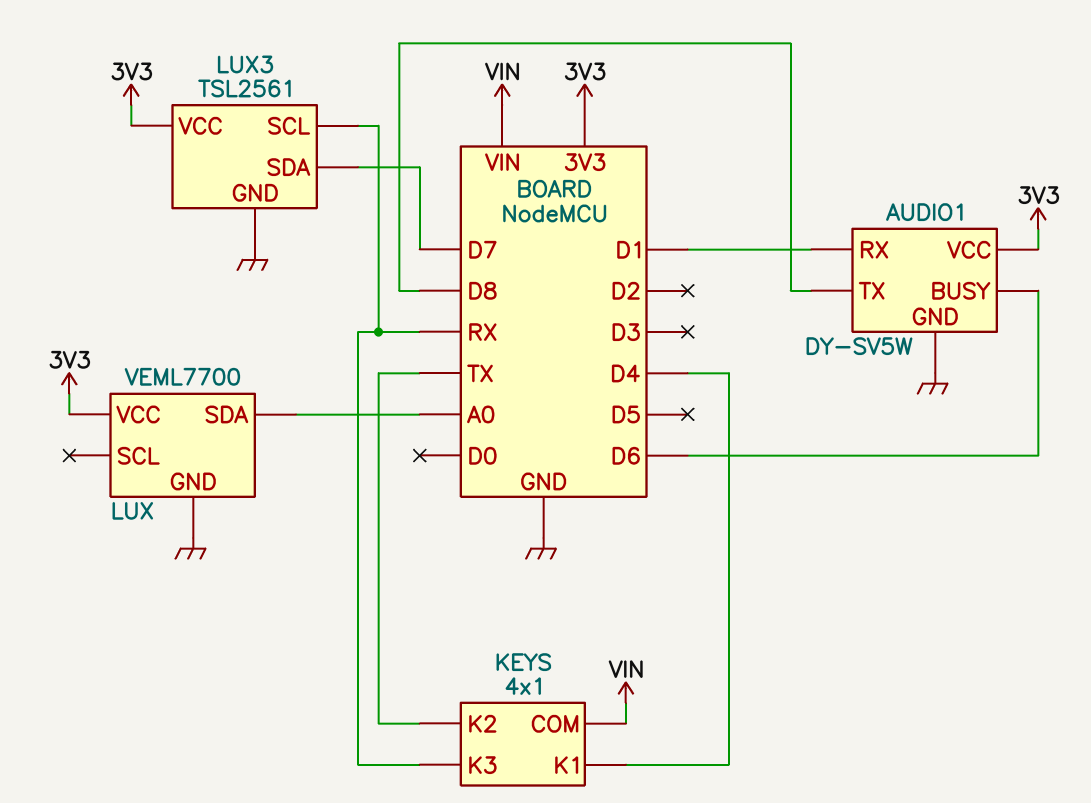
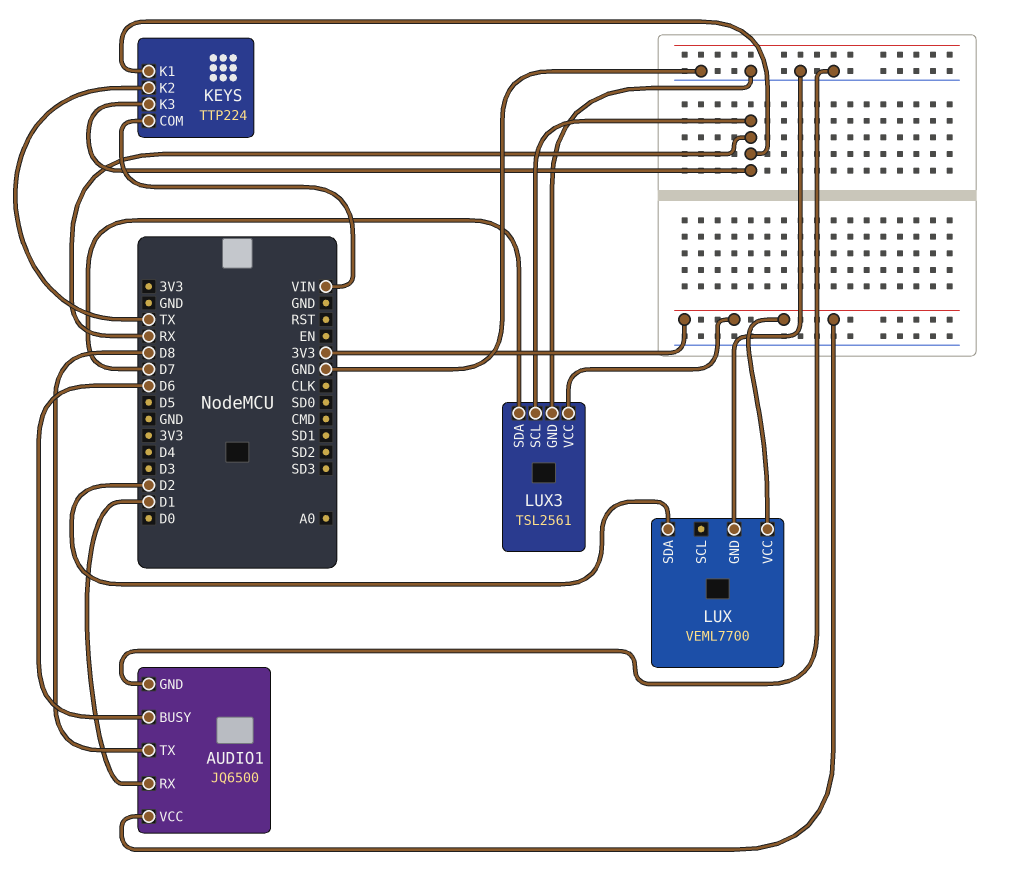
AUDIO1: DY-SV5W -> JQ6500
KEYS: 4x1 -> TTP224
KEYS pin K1: D4 -> RX
LUX pin SDA: A0 -> D2

